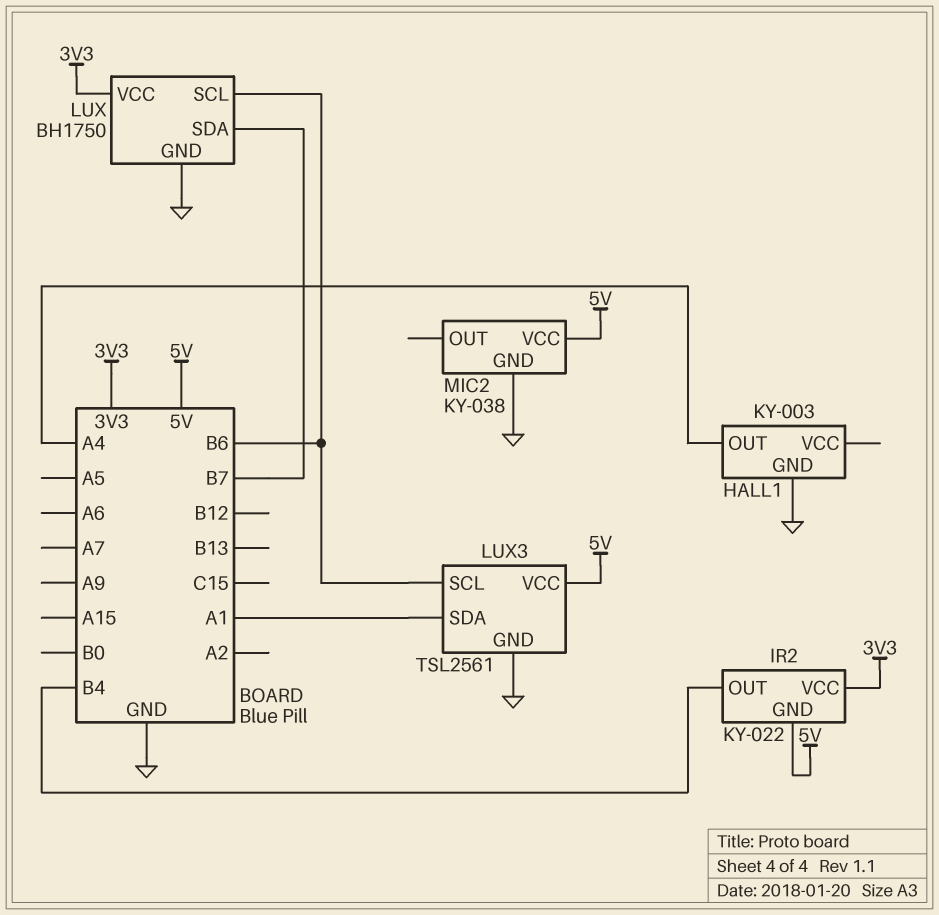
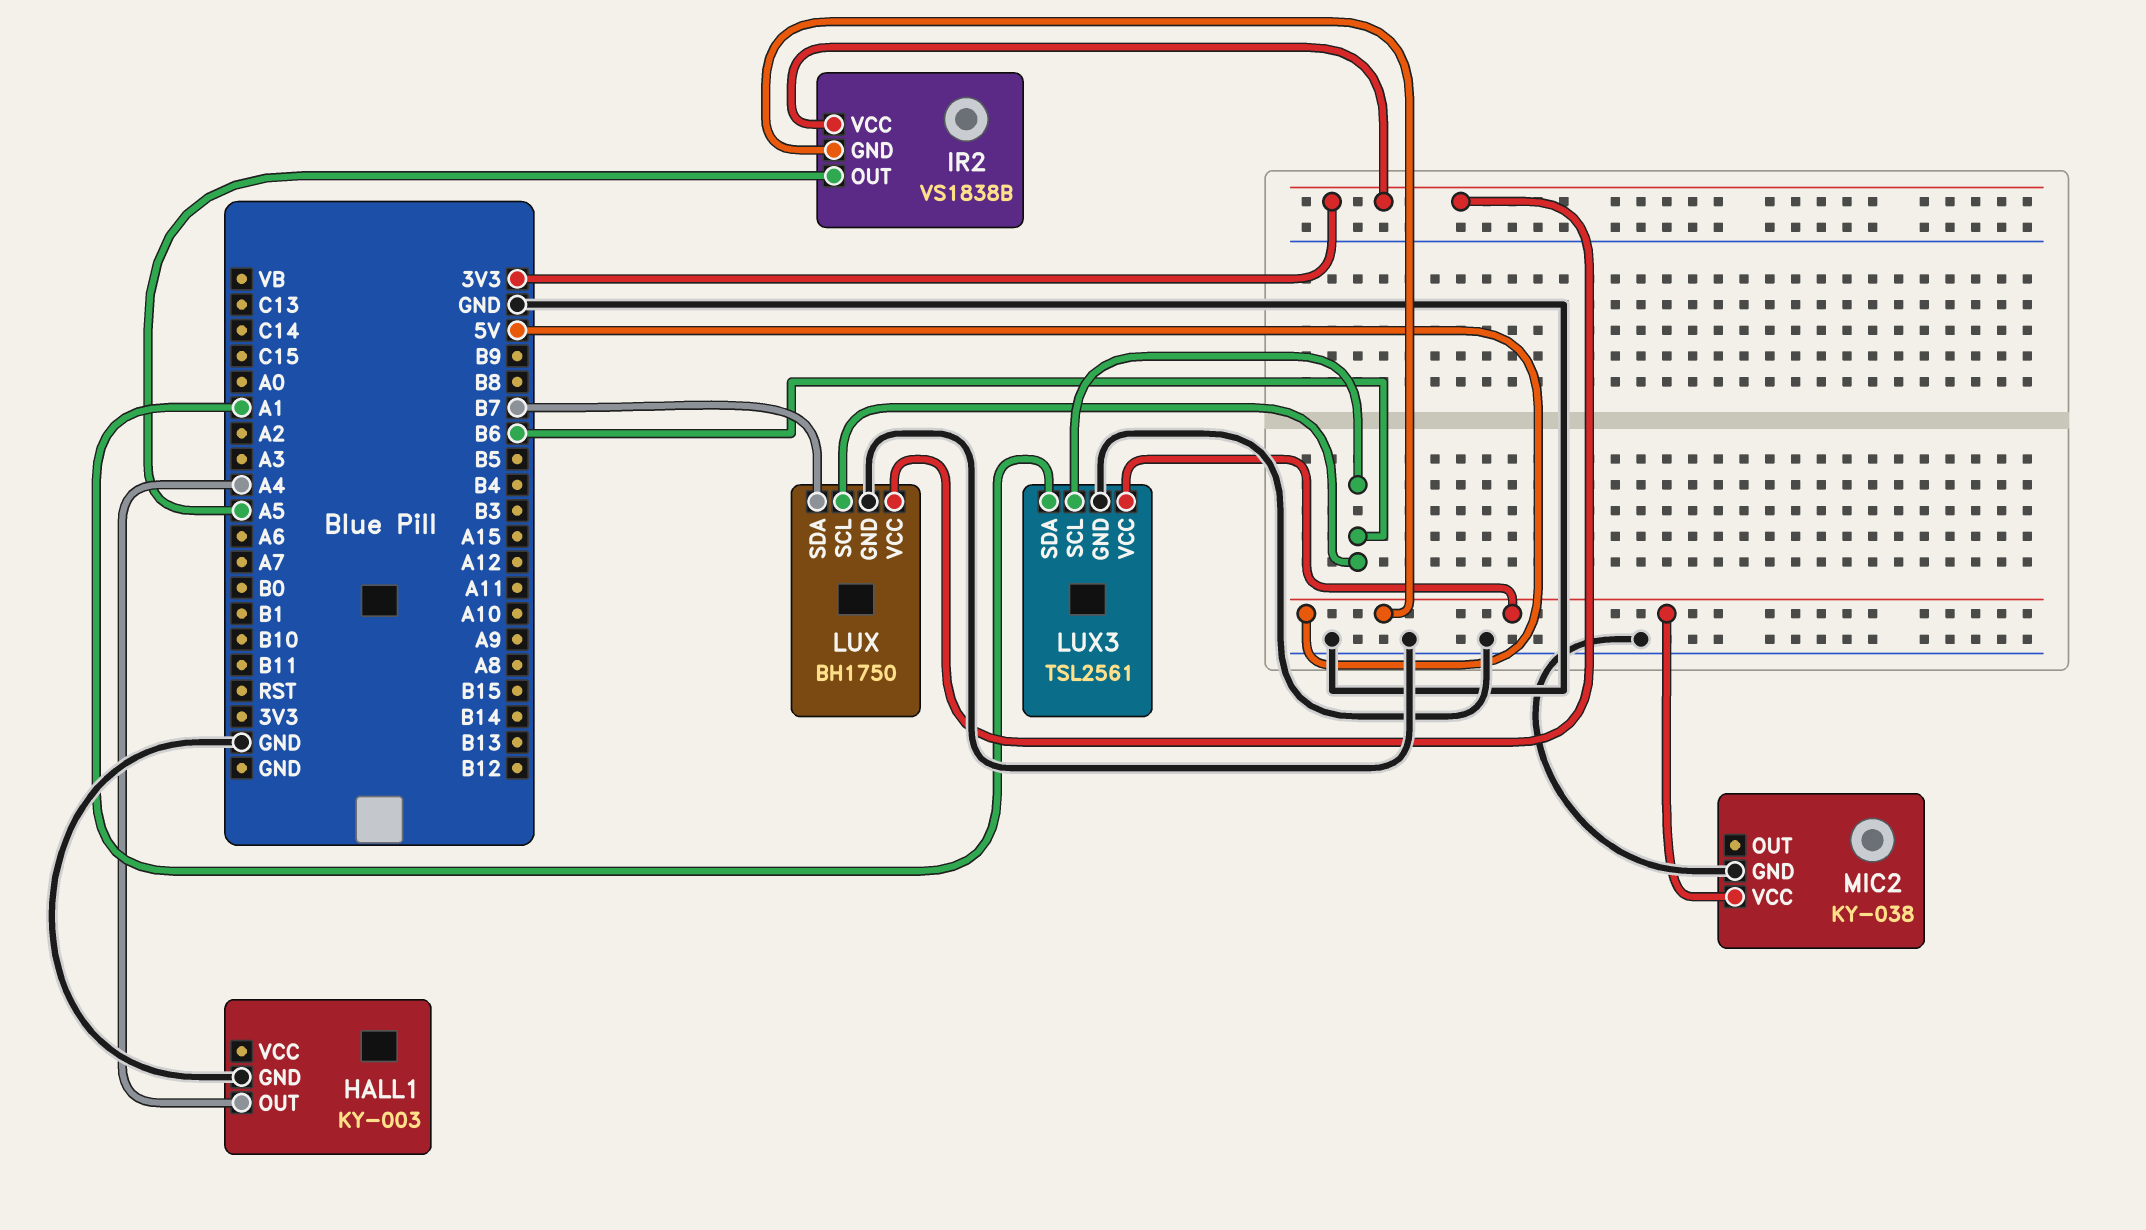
IR2: KY-022 -> VS1838B
IR2 pin OUT: B4 -> A5

